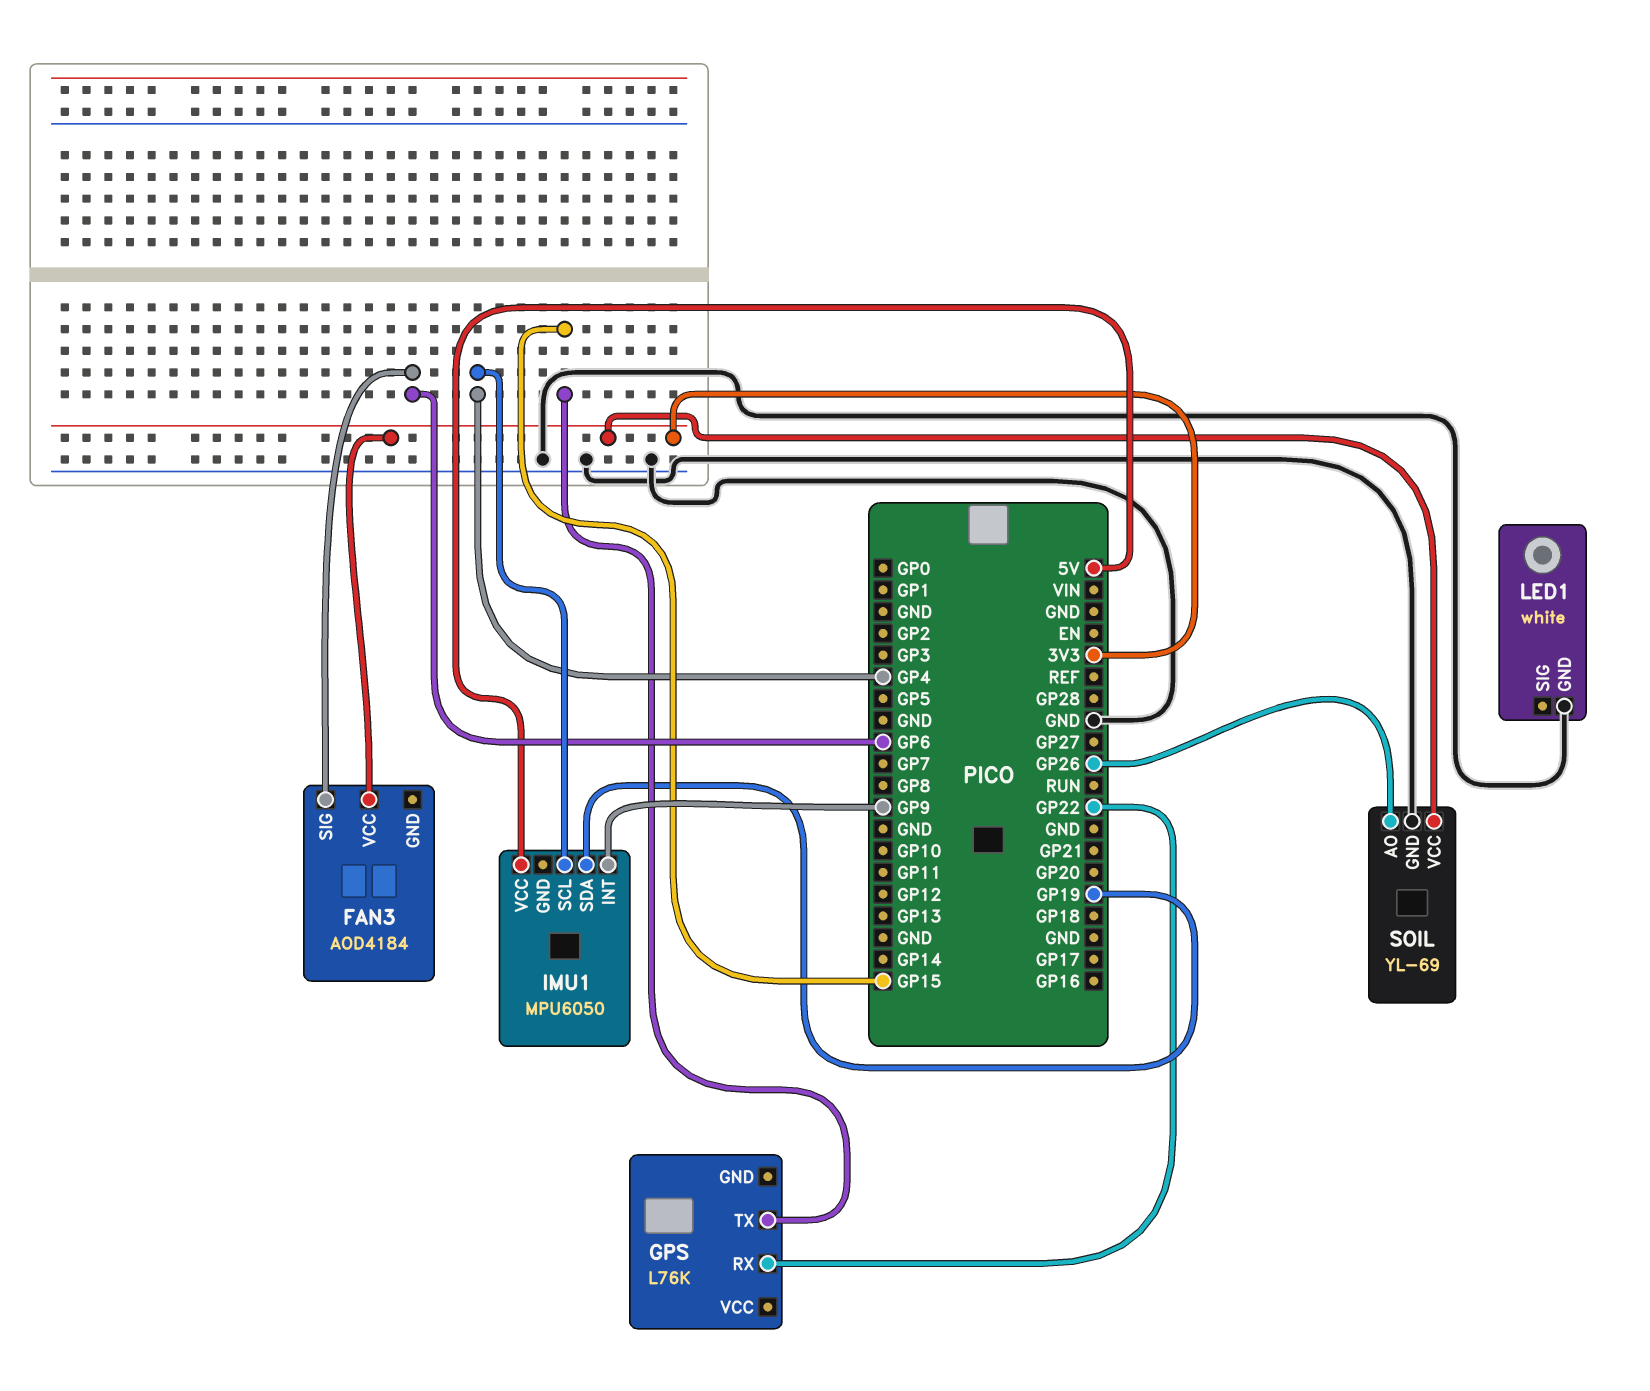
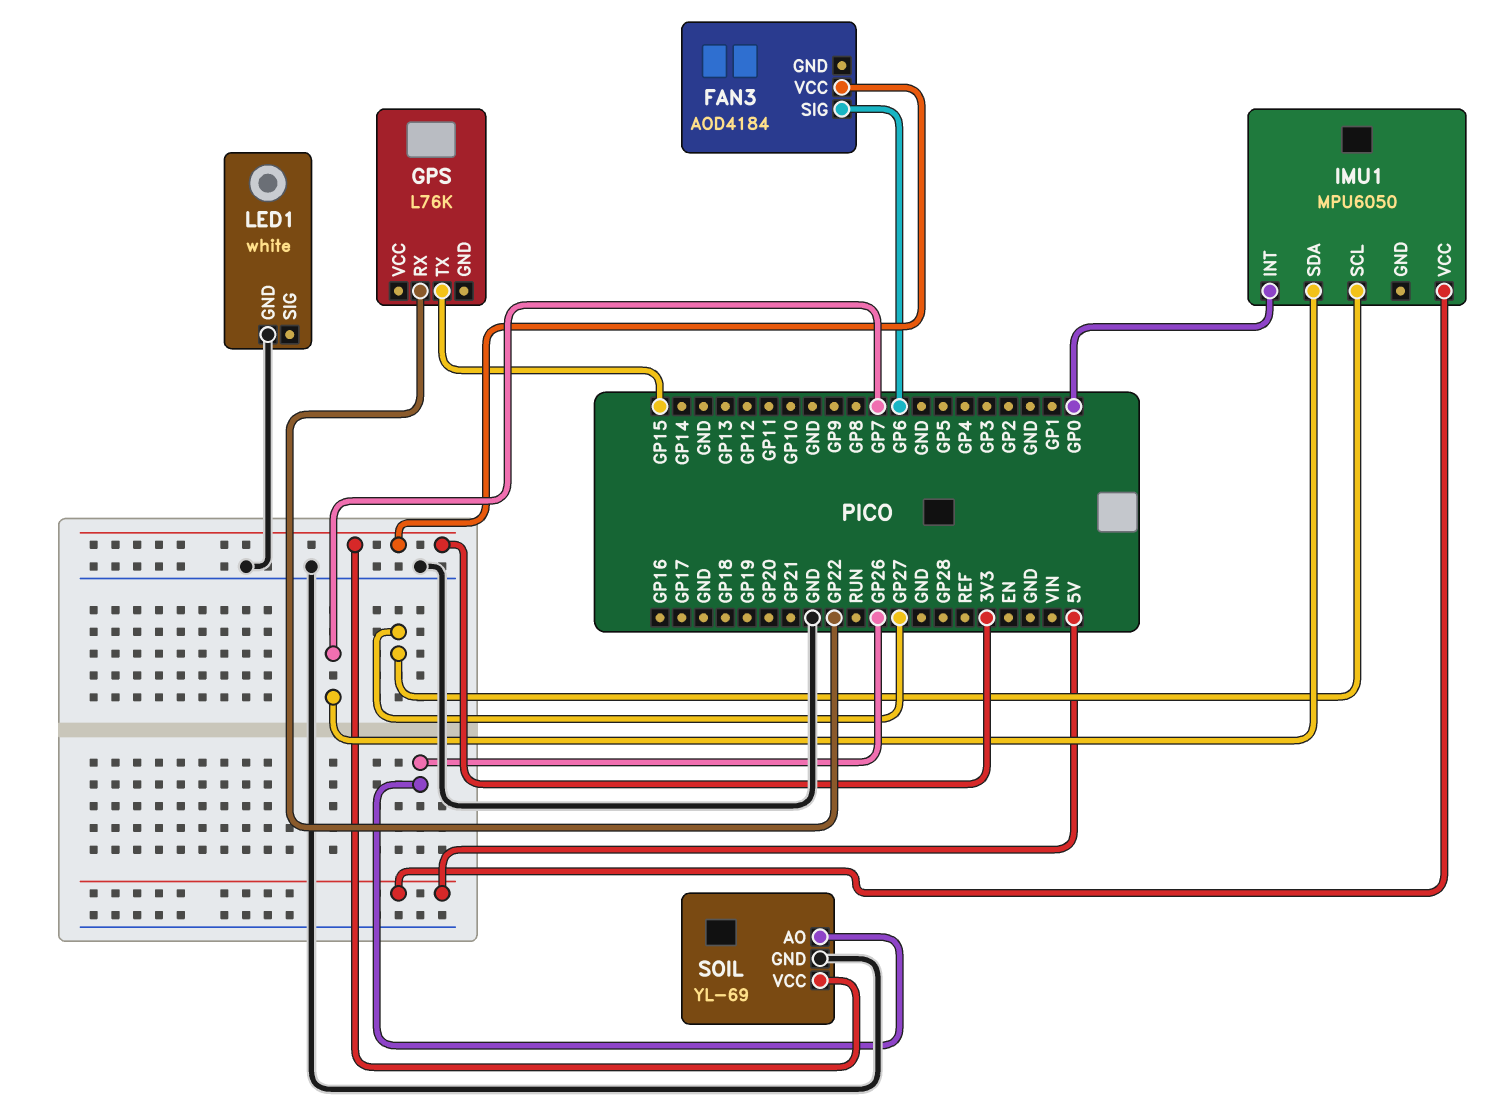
IMU1 pin INT: GP9 -> GP0
IMU1 pin SCL: GP4 -> GP27
IMU1 pin SDA: GP19 -> GP7

